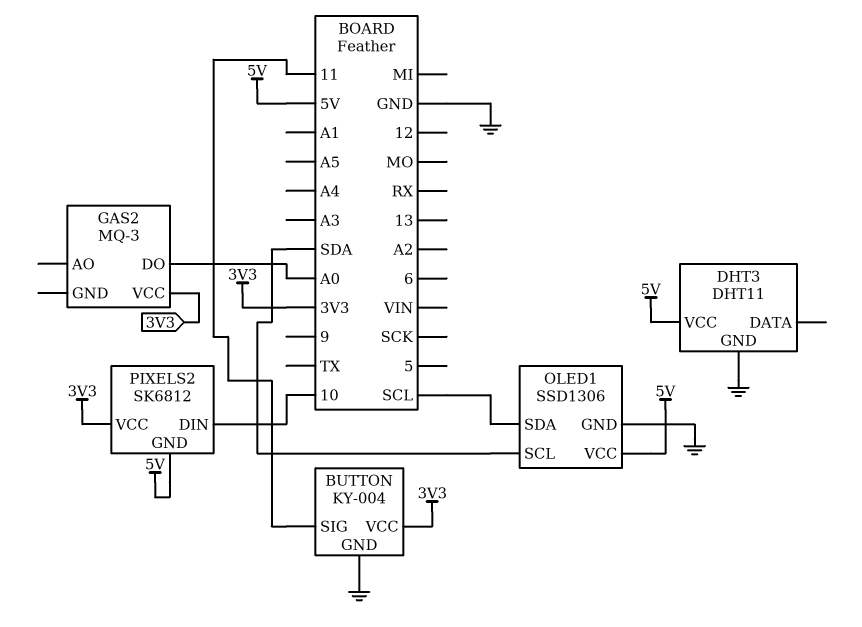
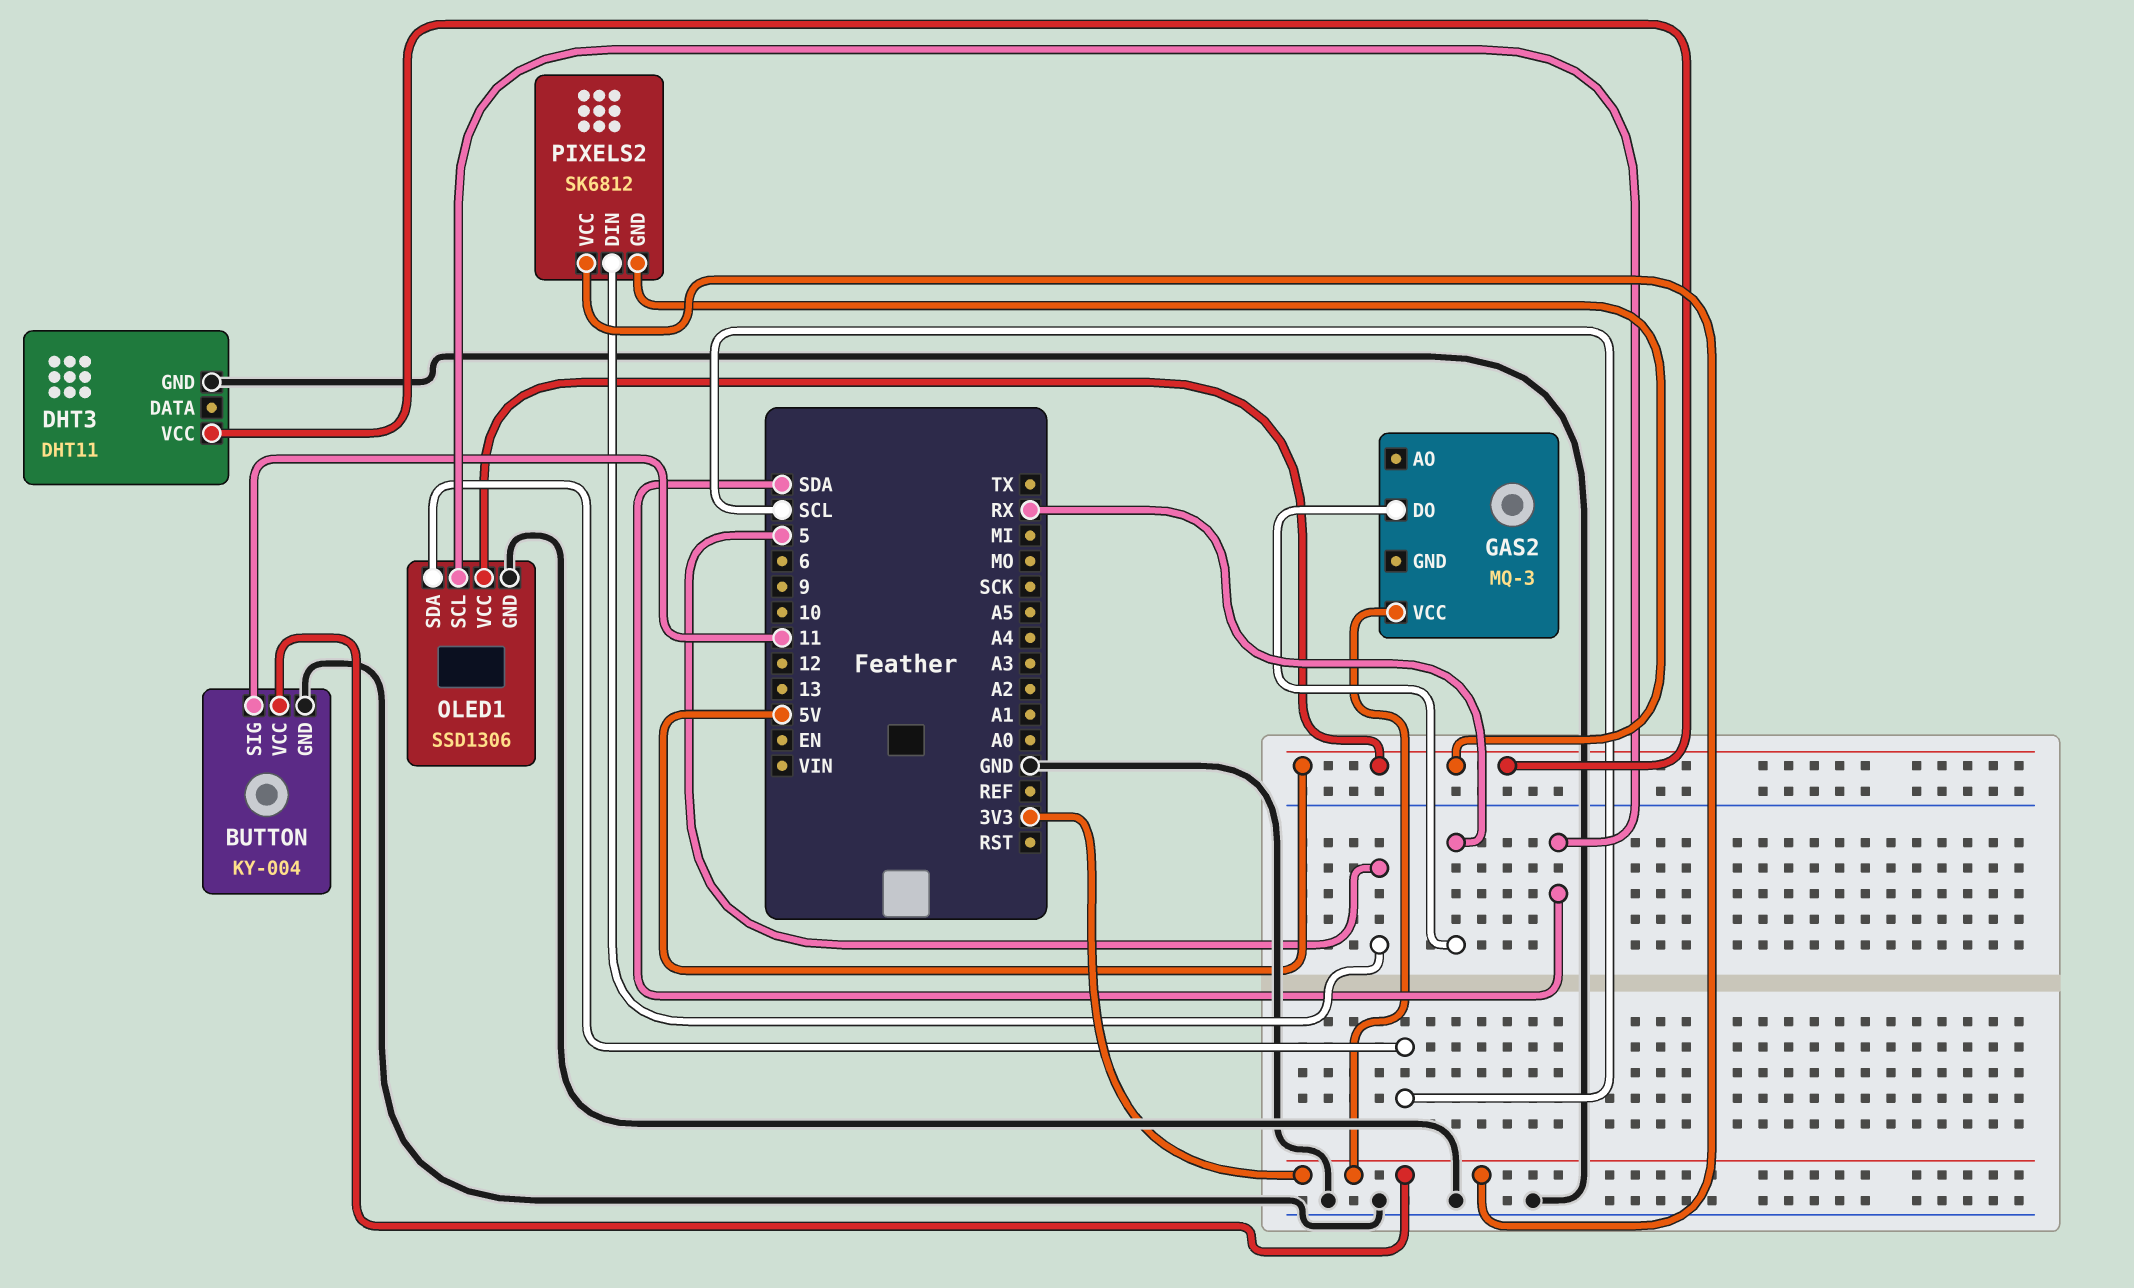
GAS2 pin DO: A0 -> RX
PIXELS2 pin DIN: 10 -> 5

